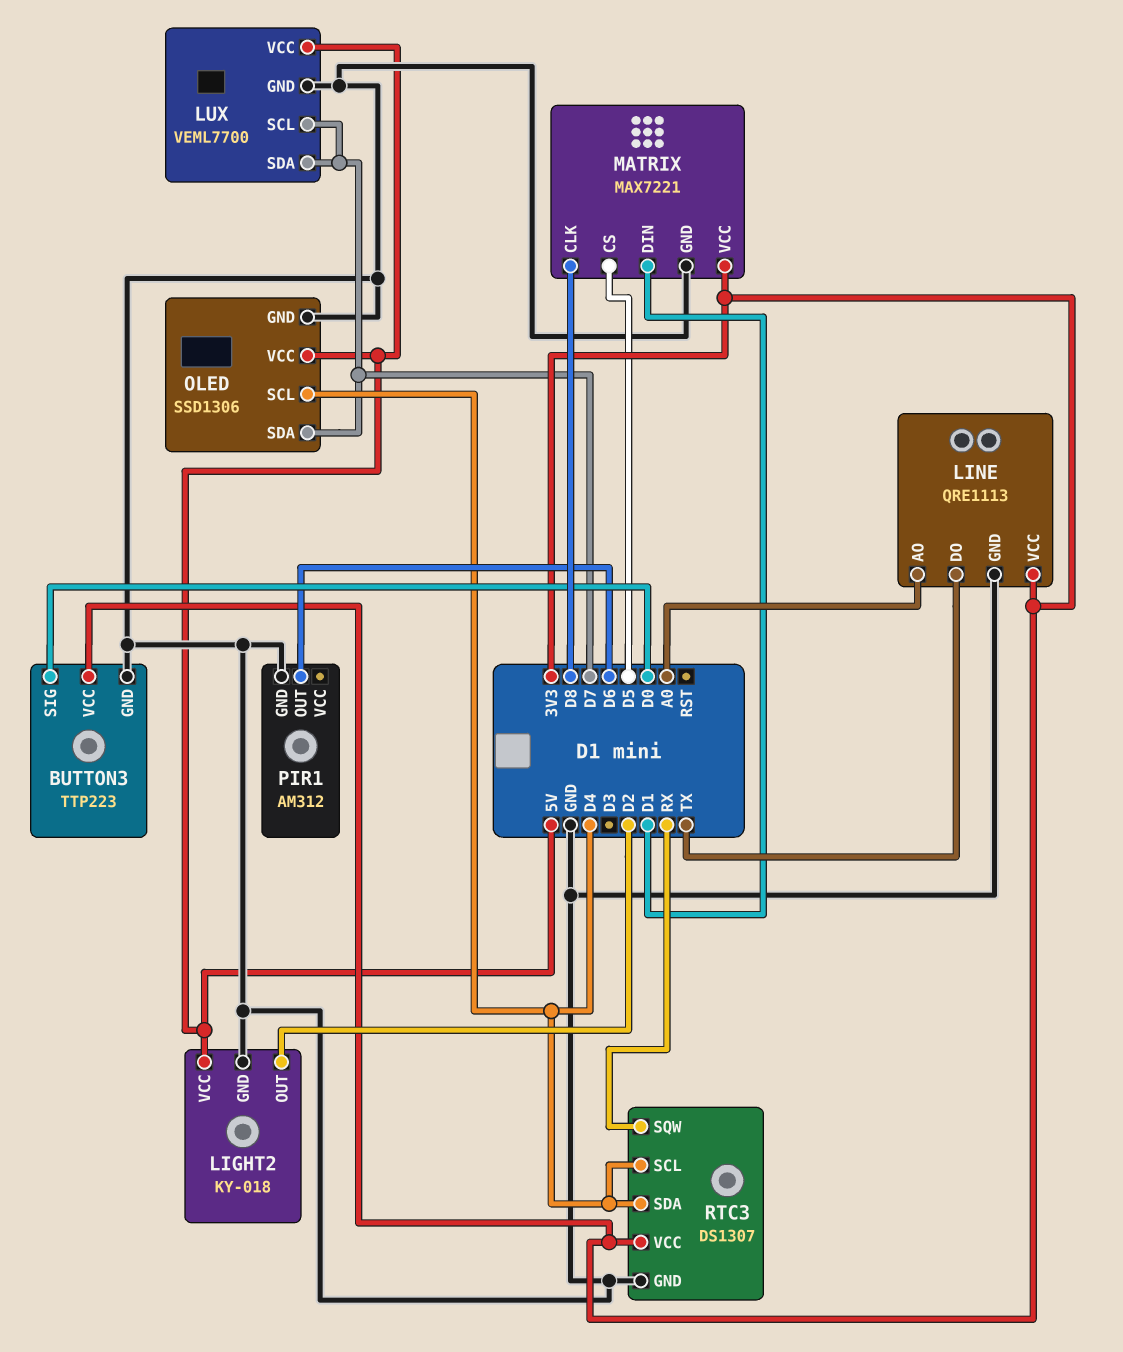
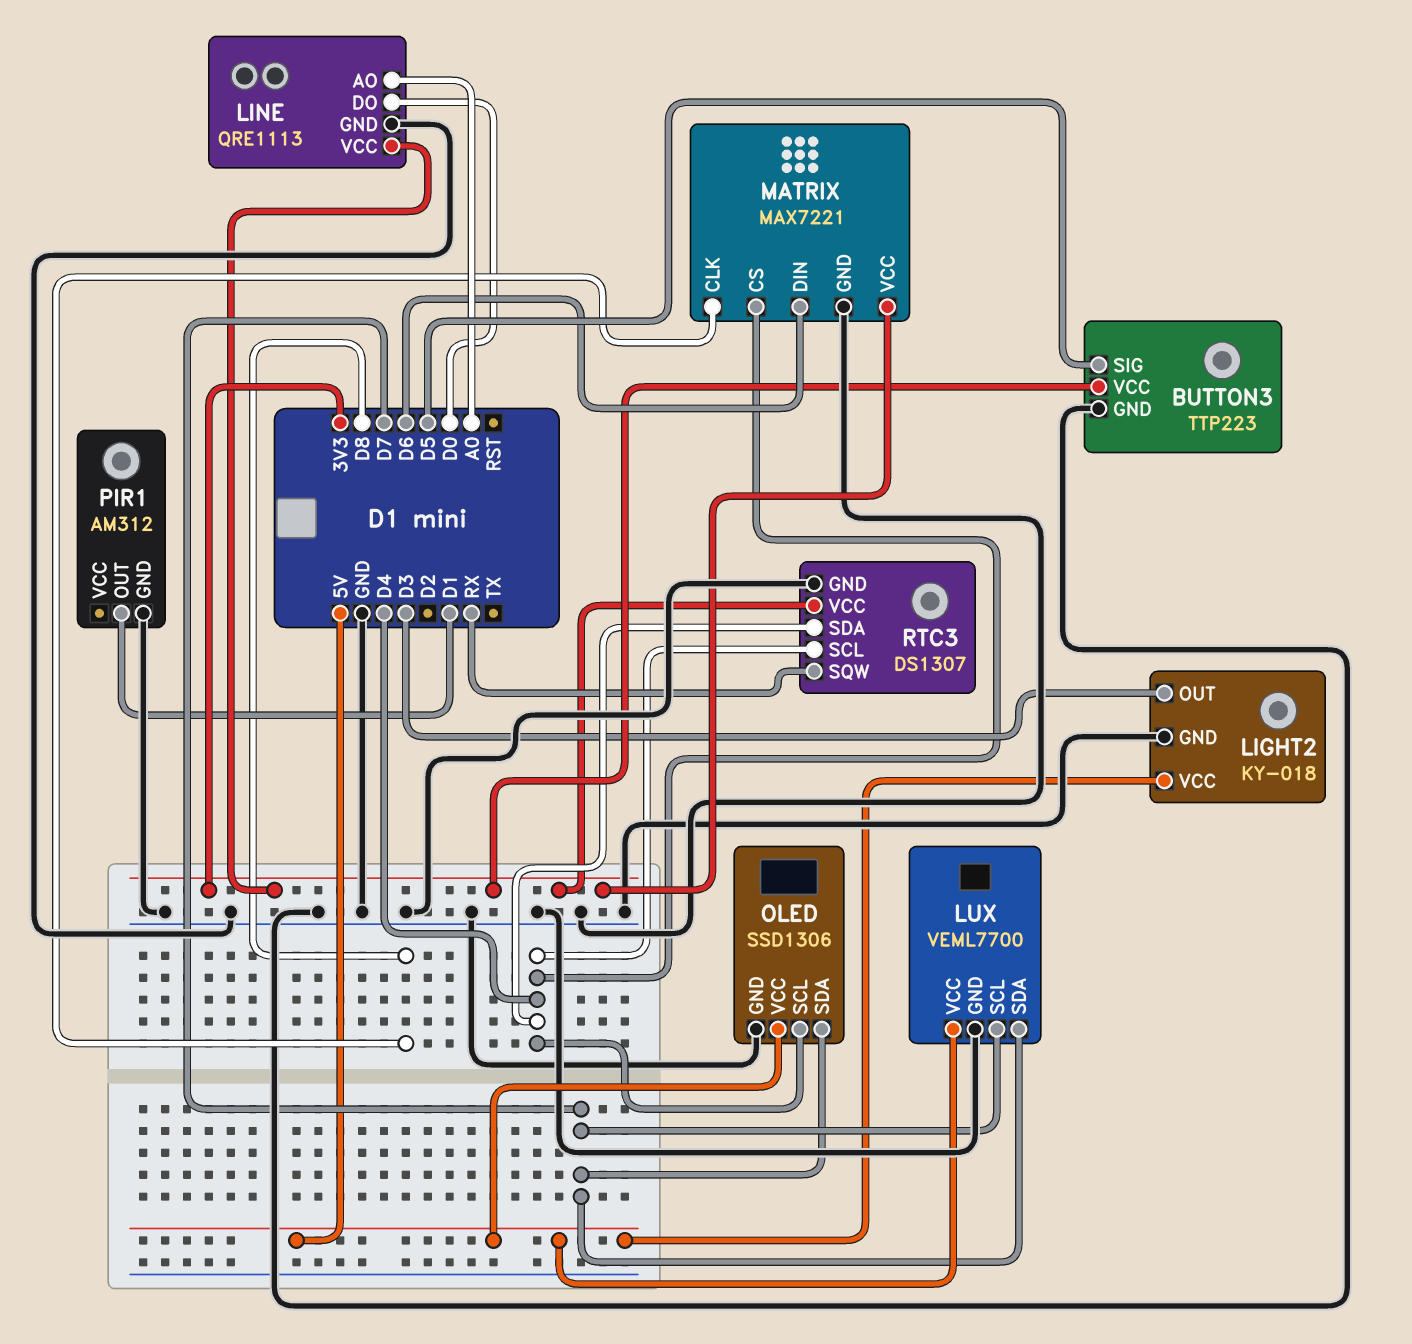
BUTTON3 pin SIG: D0 -> D5
LIGHT2 pin OUT: D2 -> D3
LINE pin DO: TX -> D0
MATRIX pin CS: D5 -> D4
MATRIX pin DIN: D1 -> D6
PIR1 pin OUT: D6 -> D1

